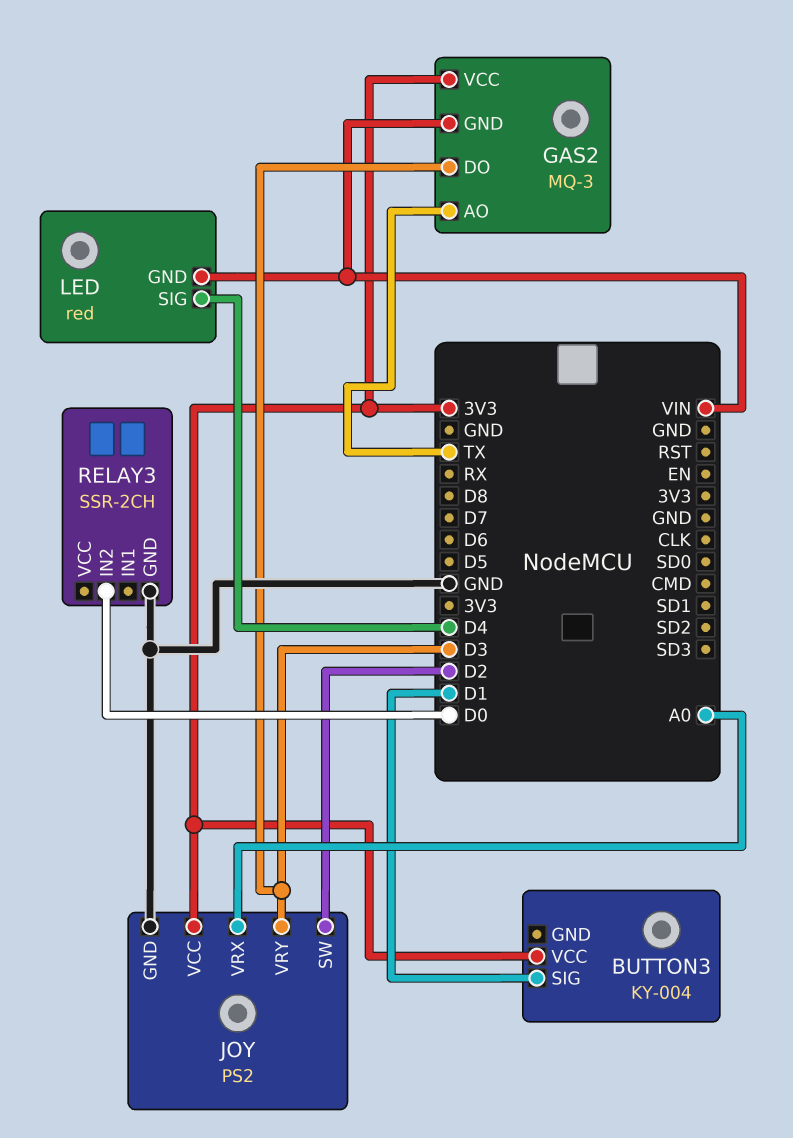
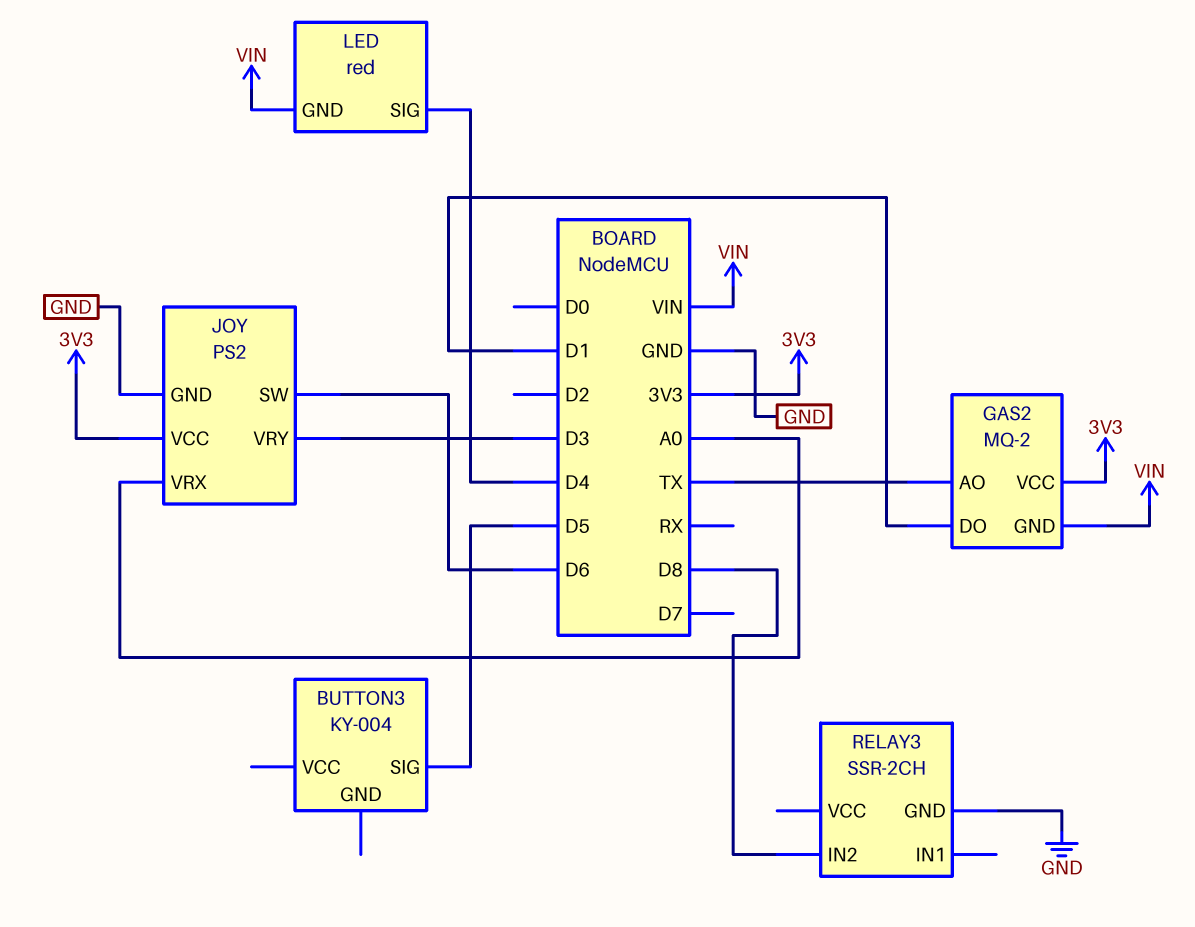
BUTTON3 pin SIG: D1 -> D5
BUTTON3 pin VCC: 3V3 -> none
GAS2: MQ-3 -> MQ-2
GAS2 pin DO: D3 -> D1
JOY pin SW: D2 -> D6
RELAY3 pin IN2: D0 -> D8

